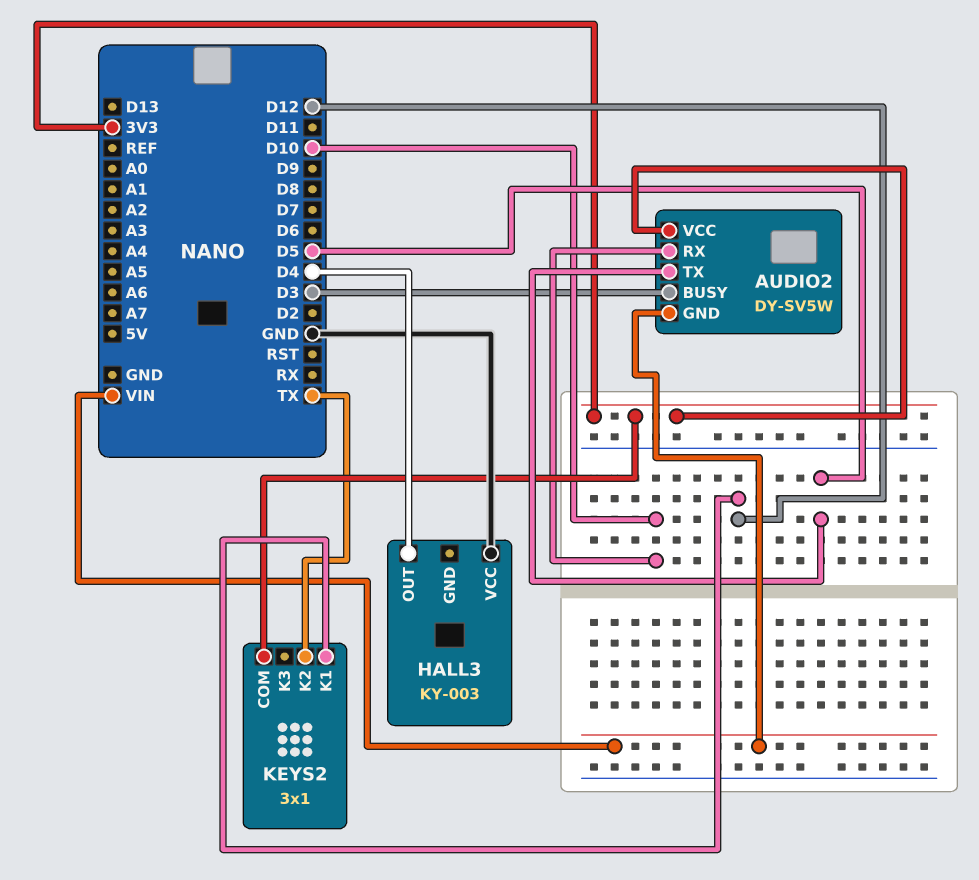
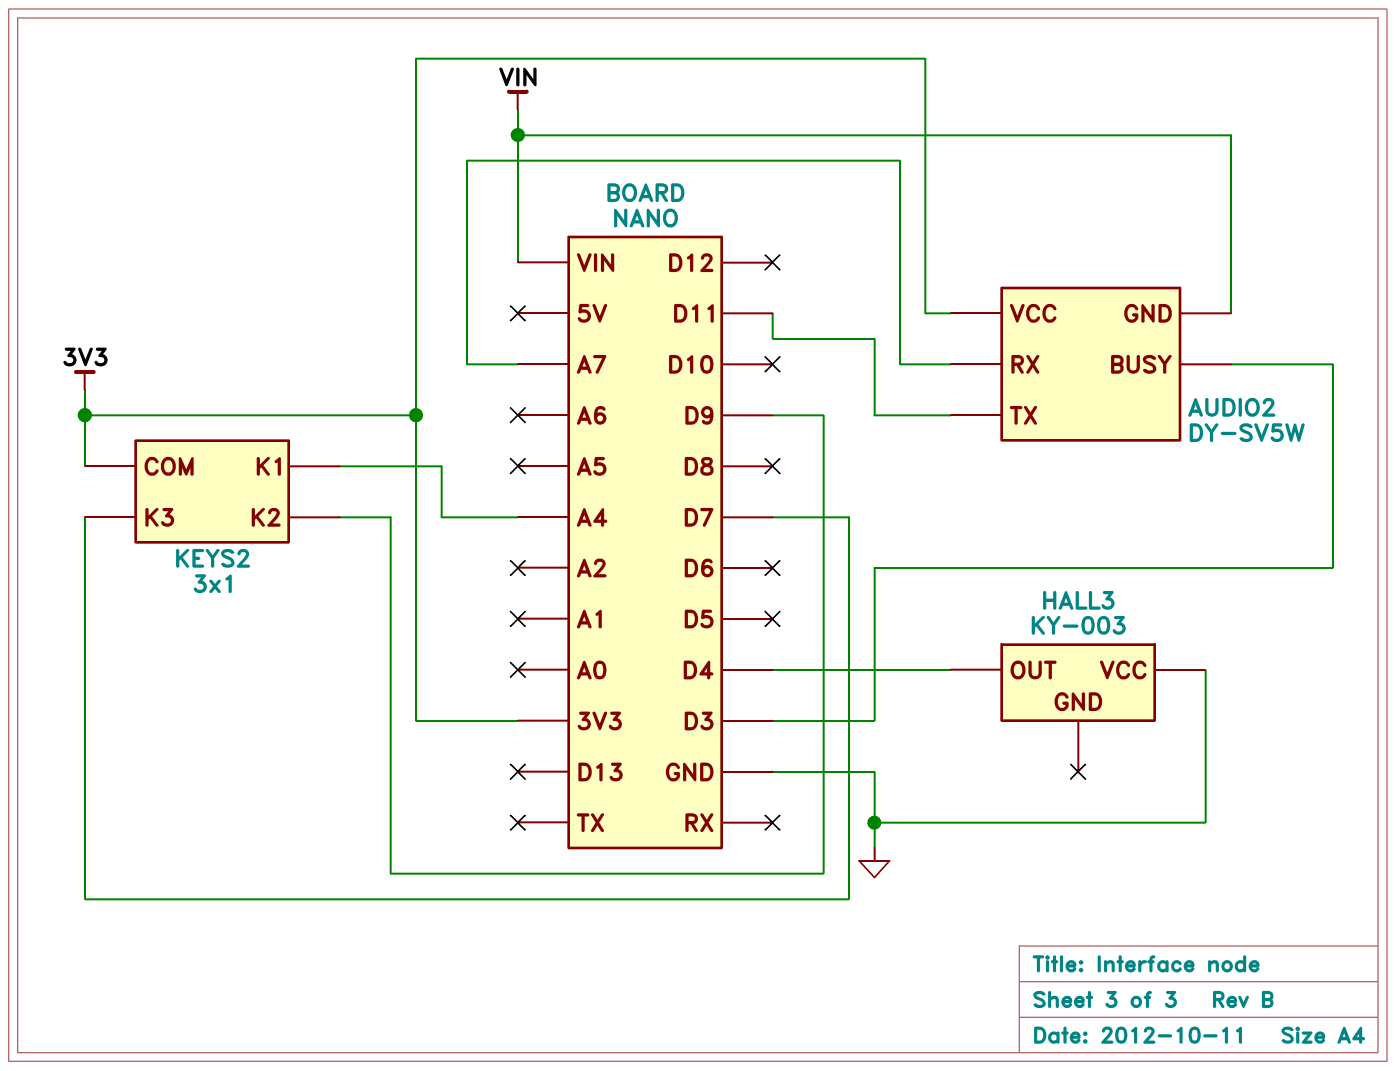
AUDIO2 pin RX: D10 -> A7
AUDIO2 pin TX: D5 -> D11
KEYS2 pin K1: D12 -> A4
KEYS2 pin K2: TX -> D9
KEYS2 pin K3: none -> D7

